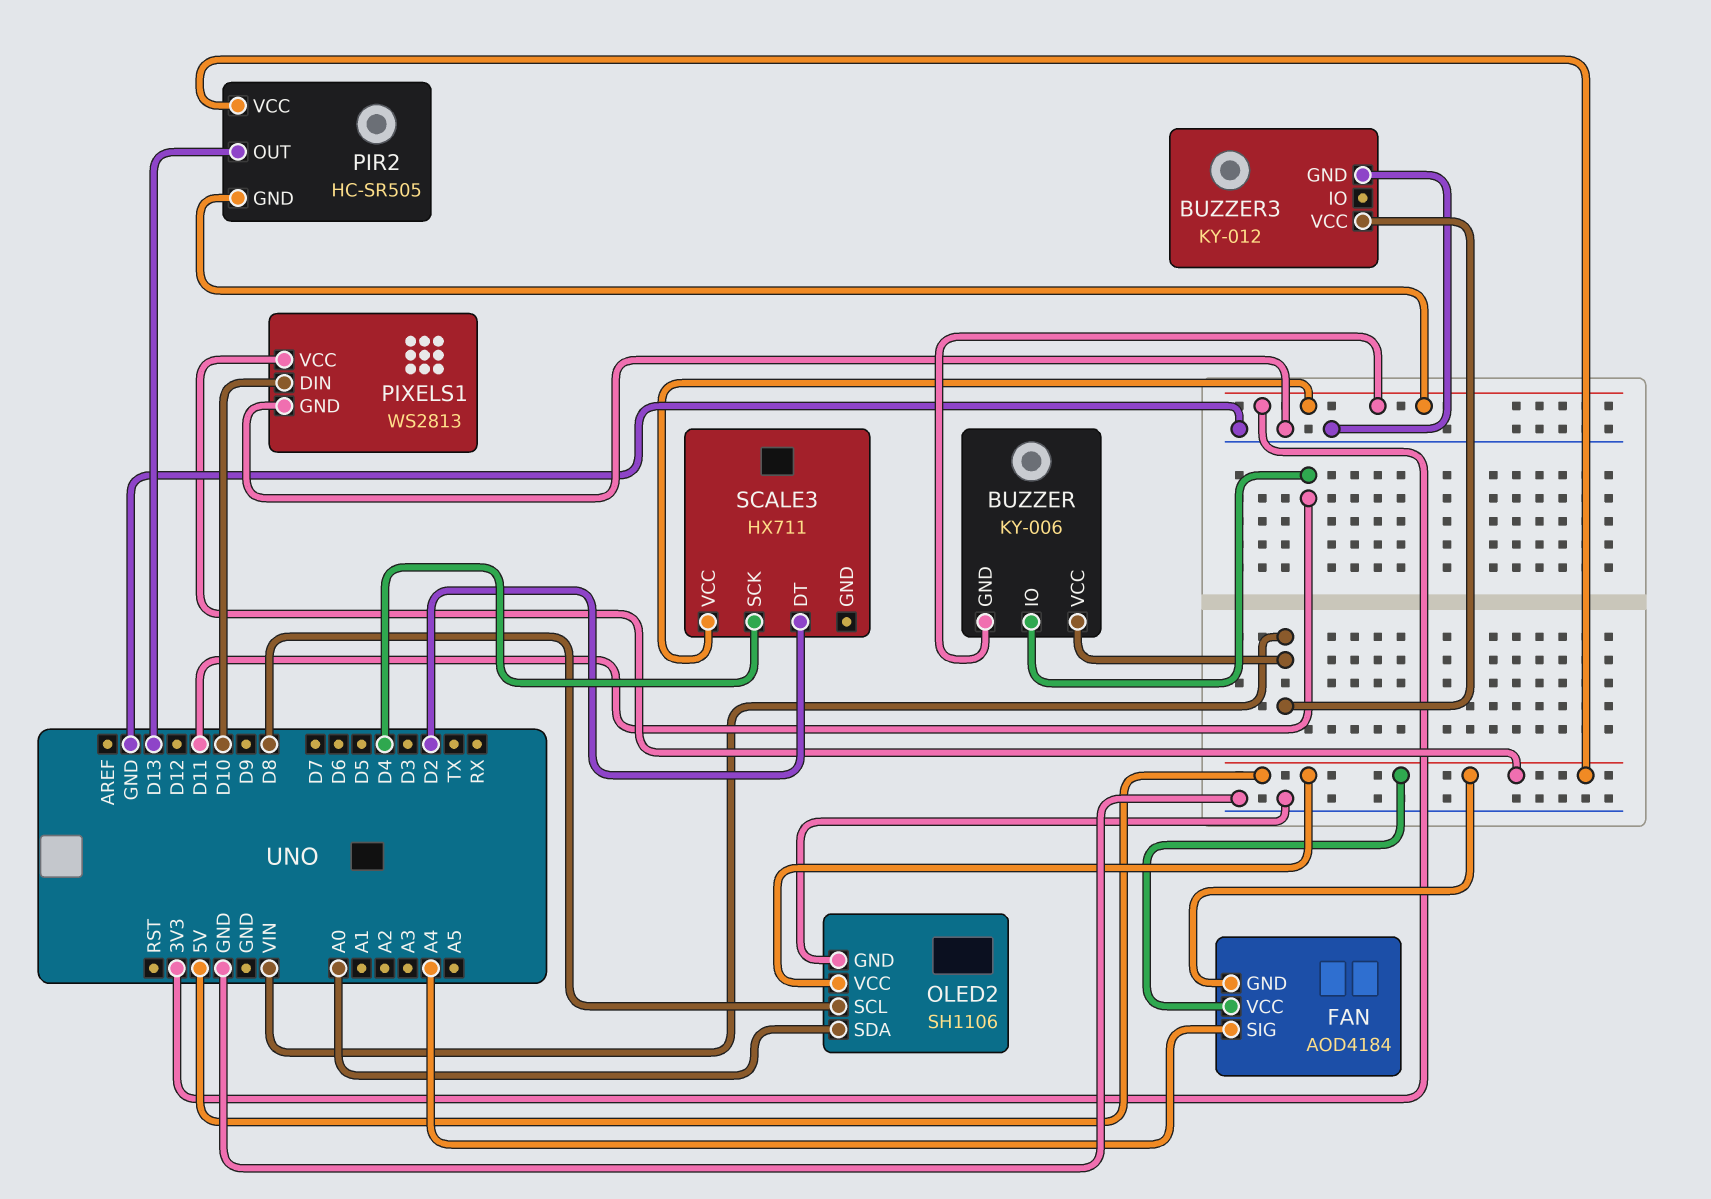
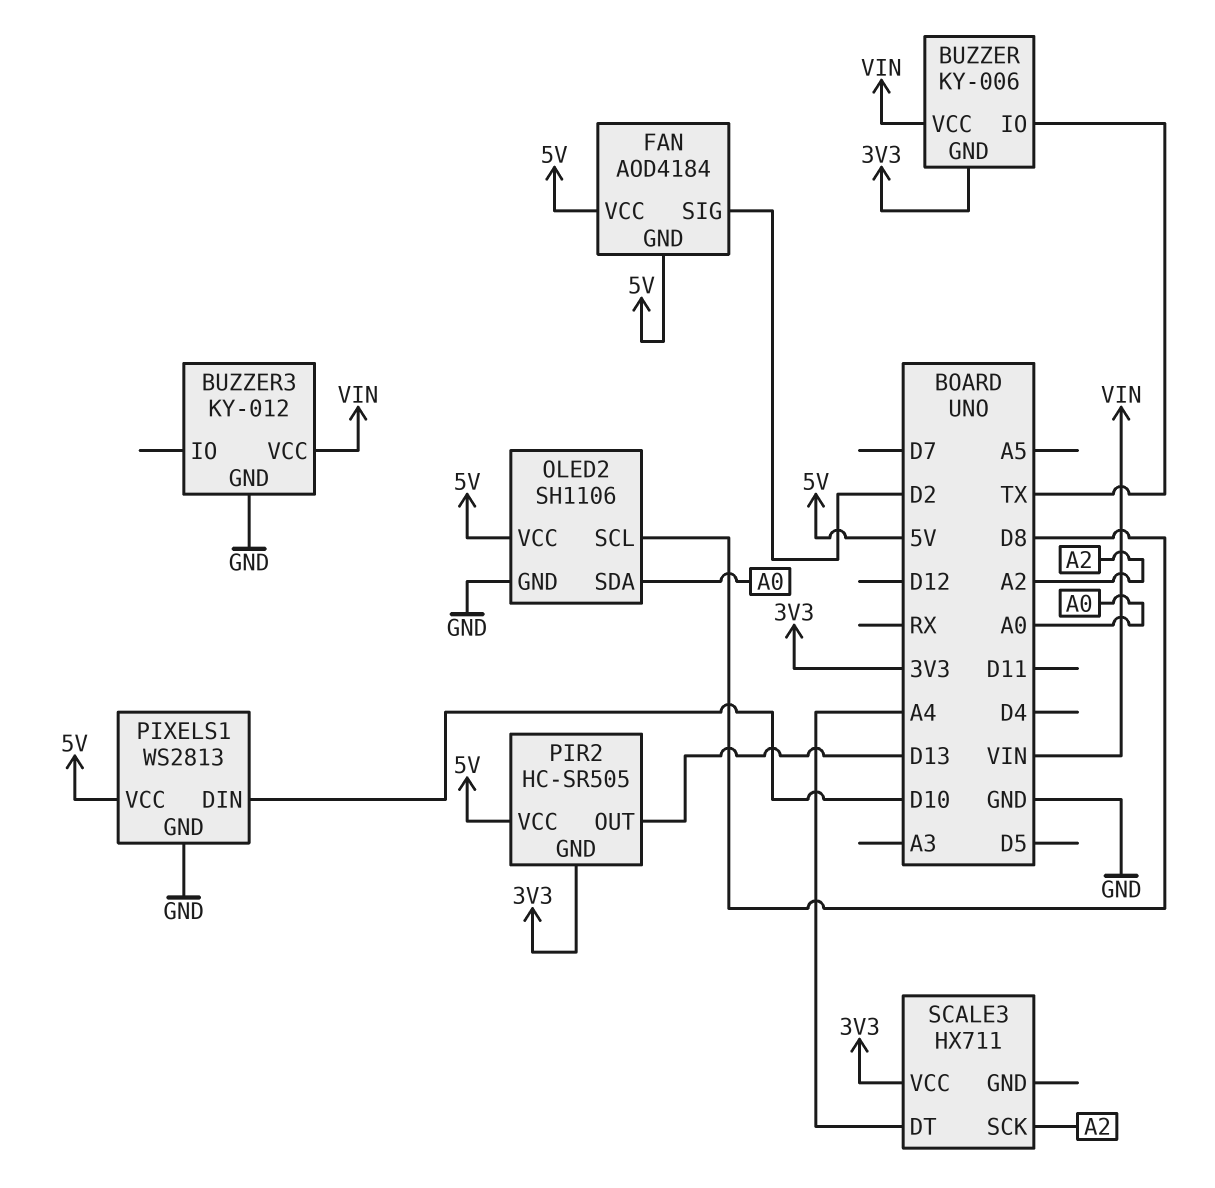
BUZZER pin IO: D11 -> TX
FAN pin SIG: A4 -> D2
SCALE3 pin DT: D2 -> A4
SCALE3 pin SCK: D4 -> A2

